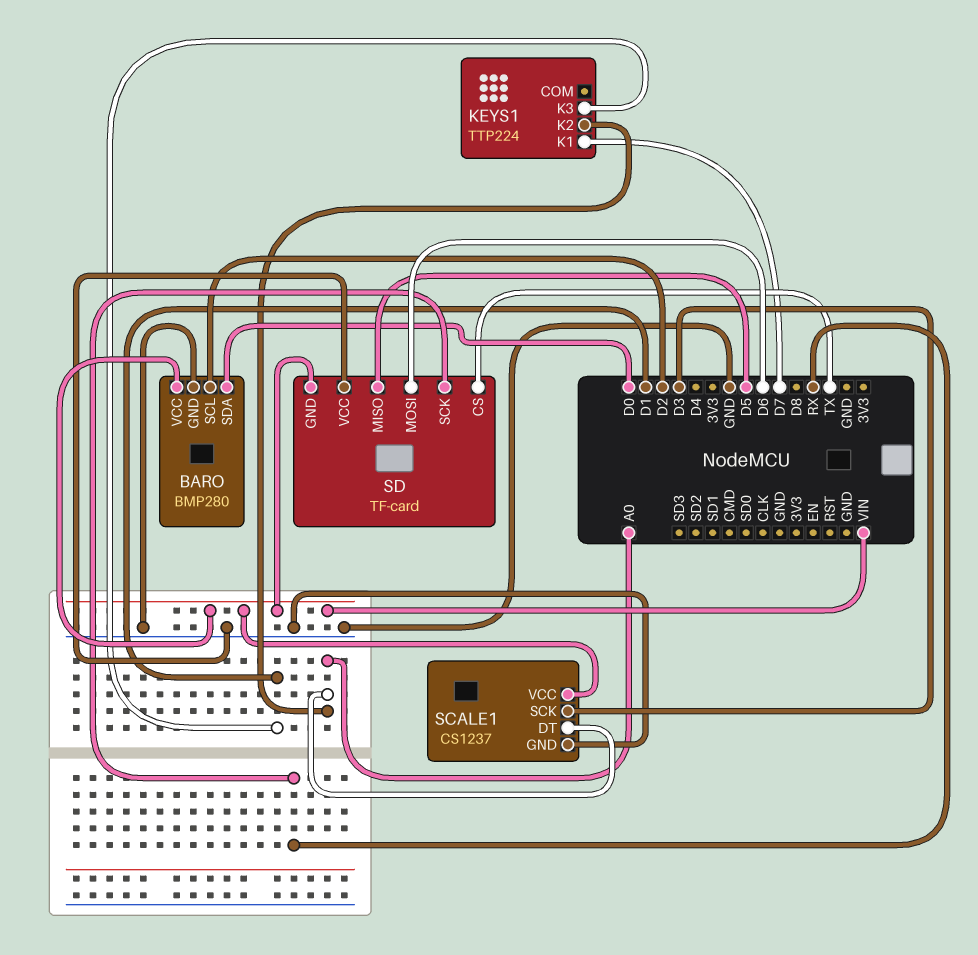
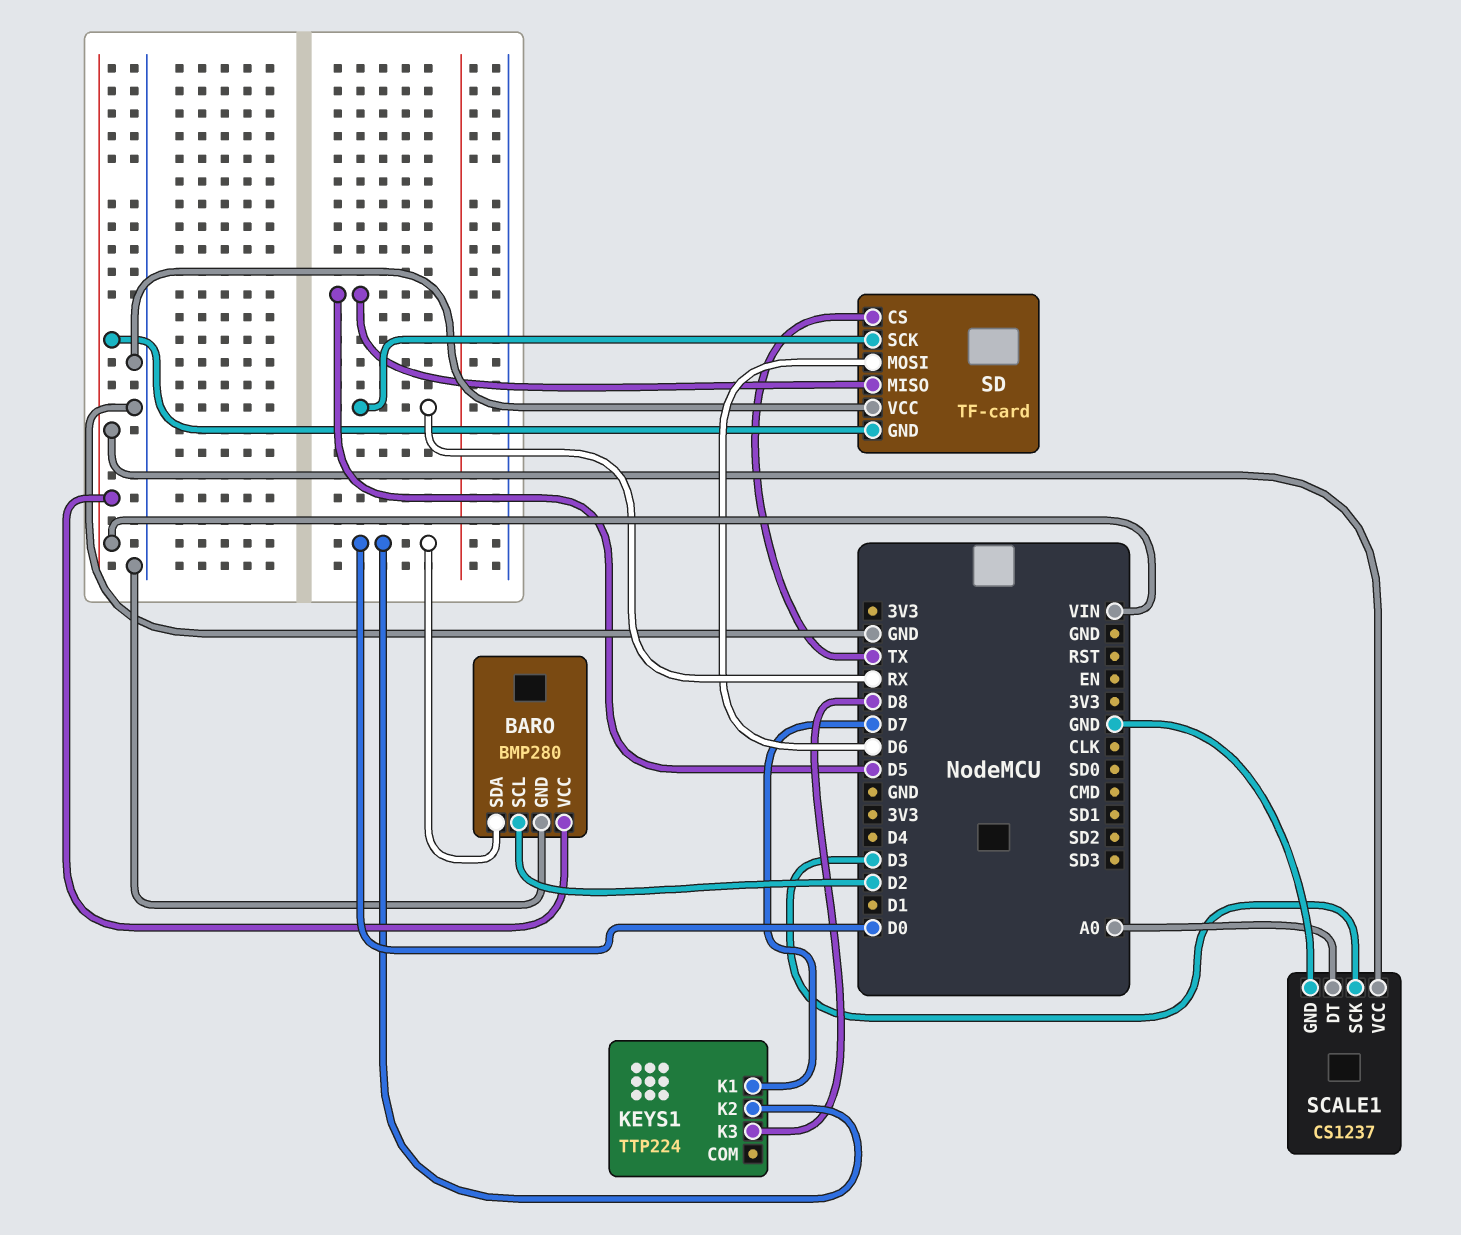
KEYS1 pin K2: A0 -> D0
KEYS1 pin K3: D1 -> D8

